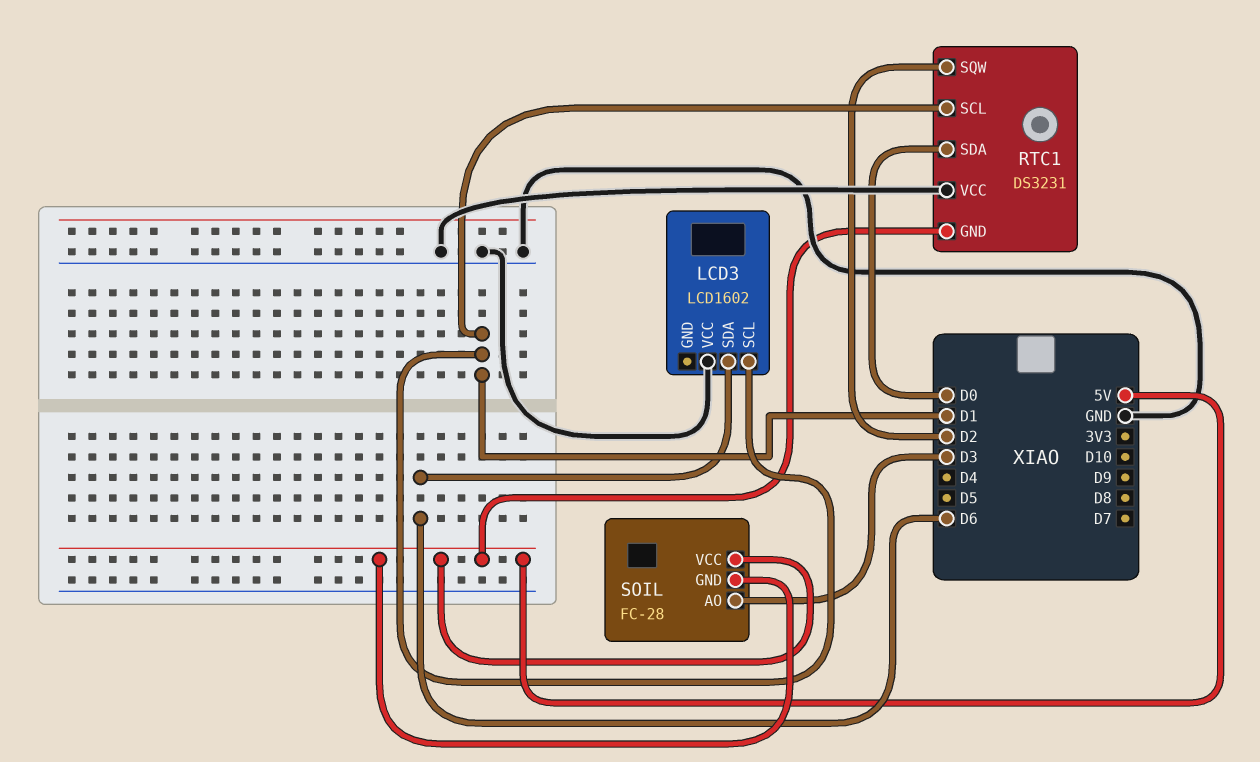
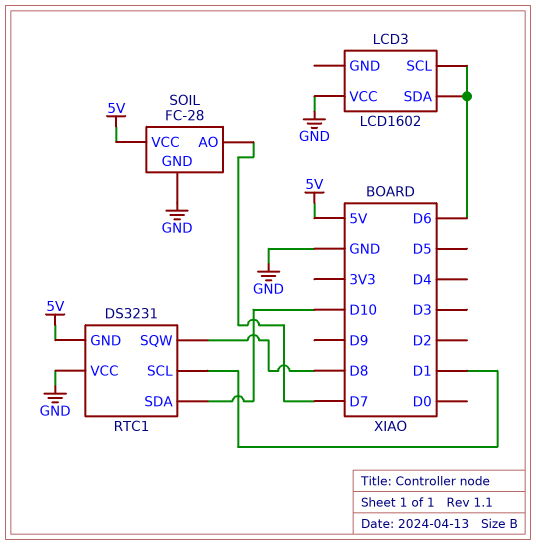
LCD3 pin SCL: D1 -> D6
RTC1 pin SDA: D0 -> D10
RTC1 pin SQW: D2 -> D8
SOIL pin AO: D3 -> D7
SOIL pin GND: 5V -> GND

